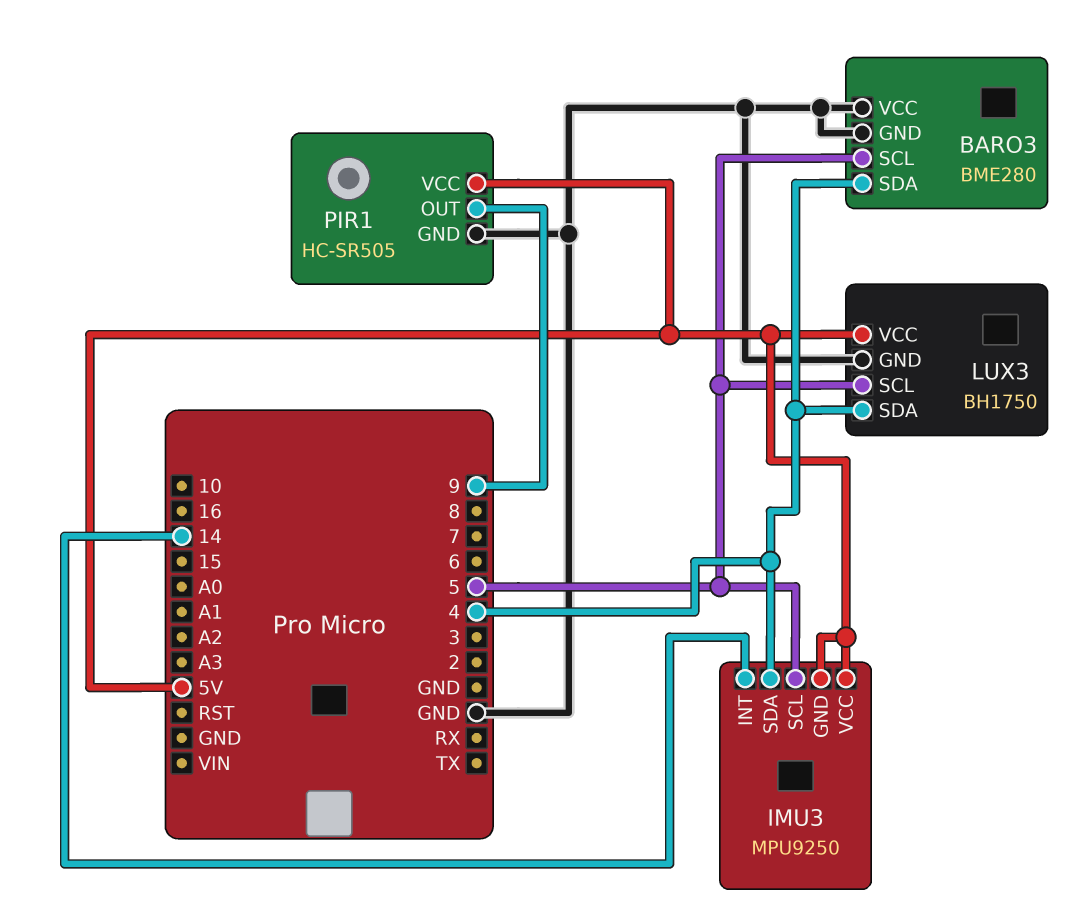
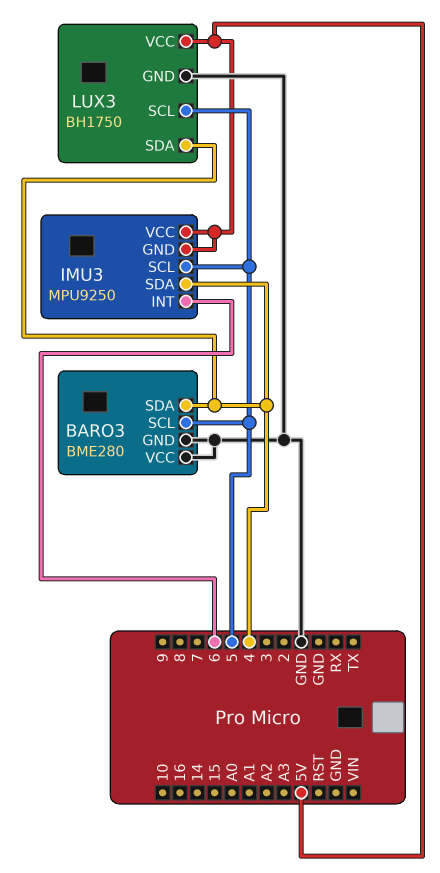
IMU3 pin INT: 14 -> 6
PIR1: HC-SR505 -> none
PIR1 pin GND: GND -> none
PIR1 pin OUT: 9 -> none
PIR1 pin VCC: 5V -> none

